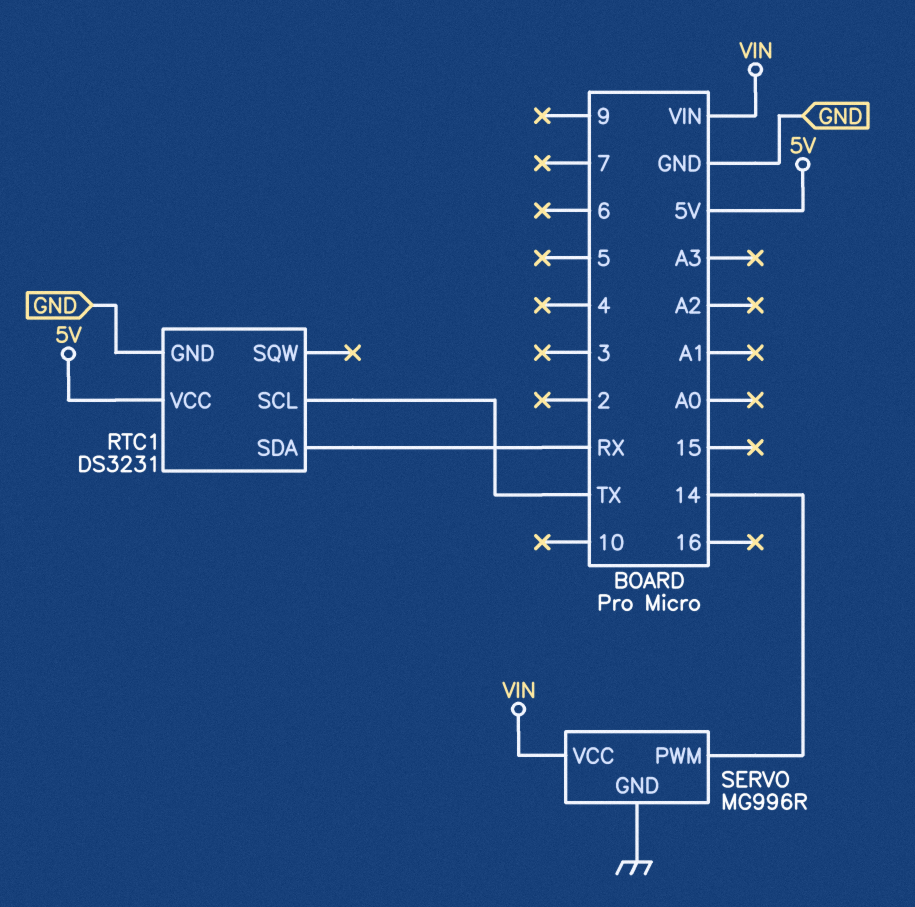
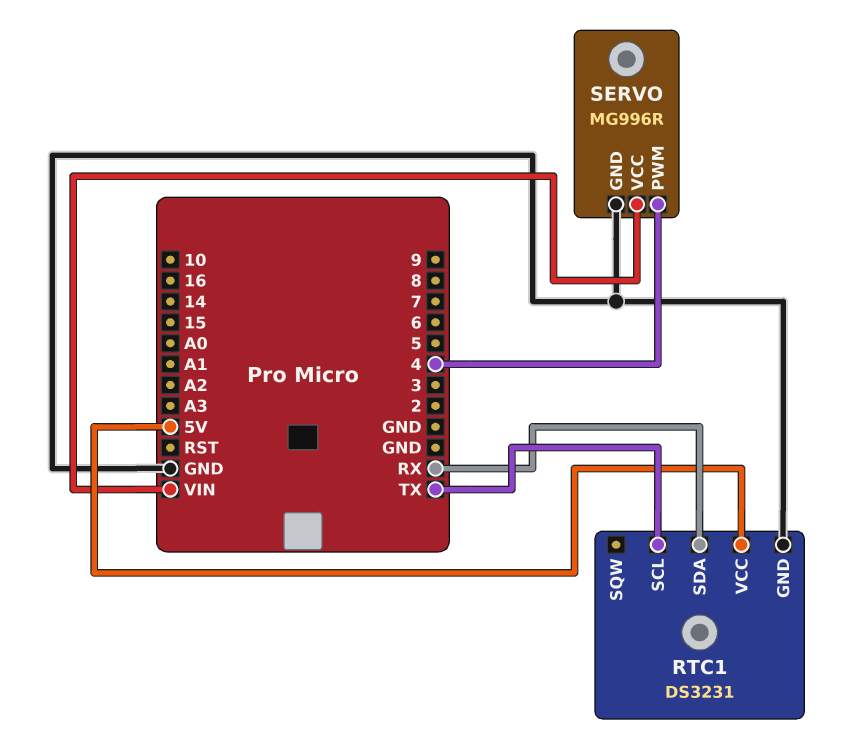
SERVO pin PWM: 14 -> 4

